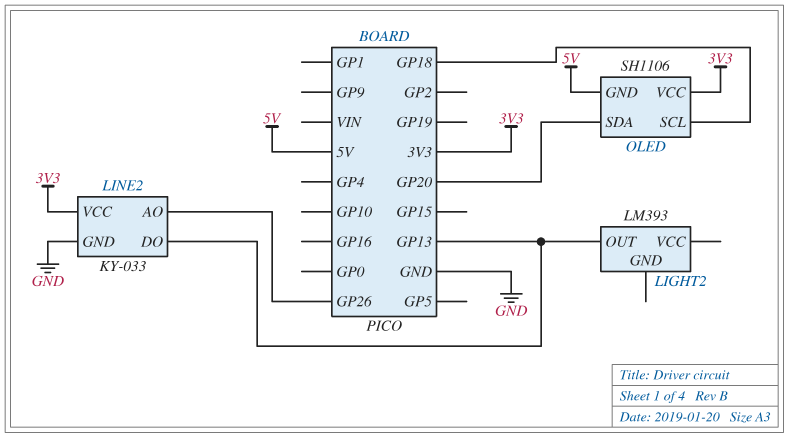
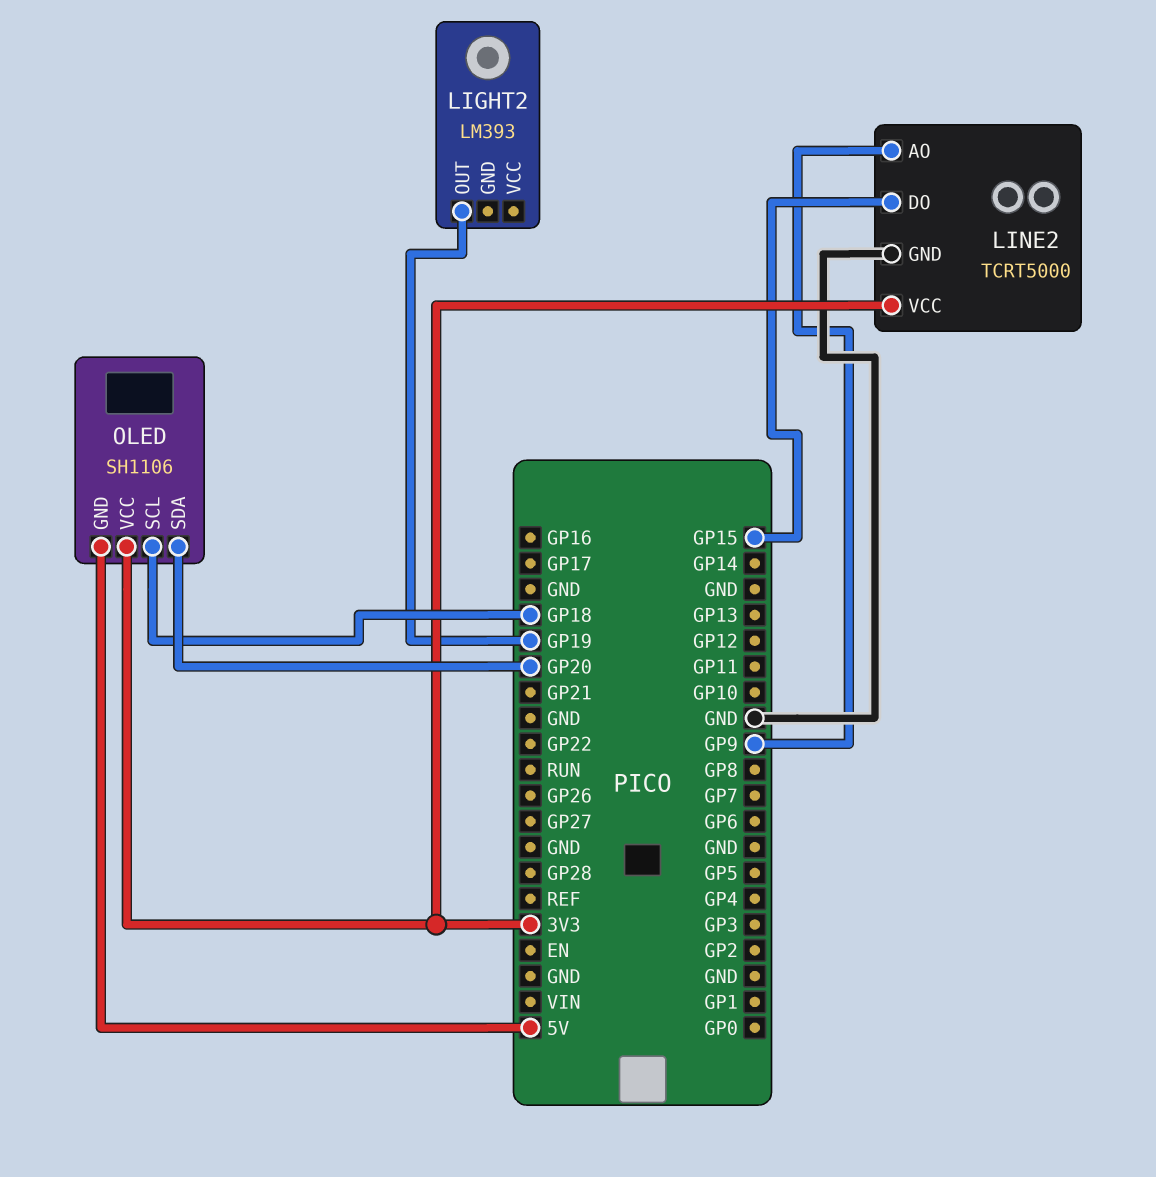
LIGHT2 pin OUT: GP13 -> GP19
LINE2: KY-033 -> TCRT5000
LINE2 pin AO: GP26 -> GP9
LINE2 pin DO: GP13 -> GP15

